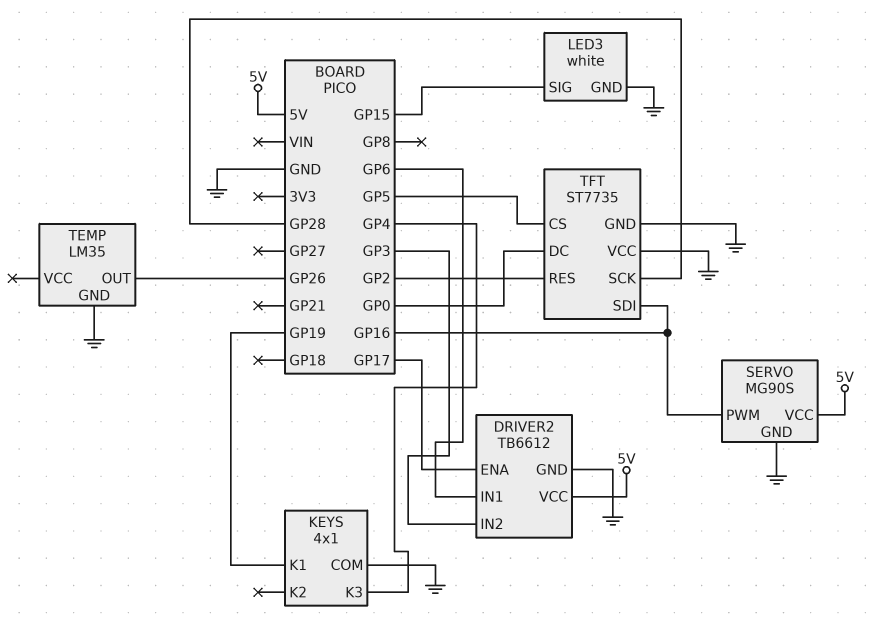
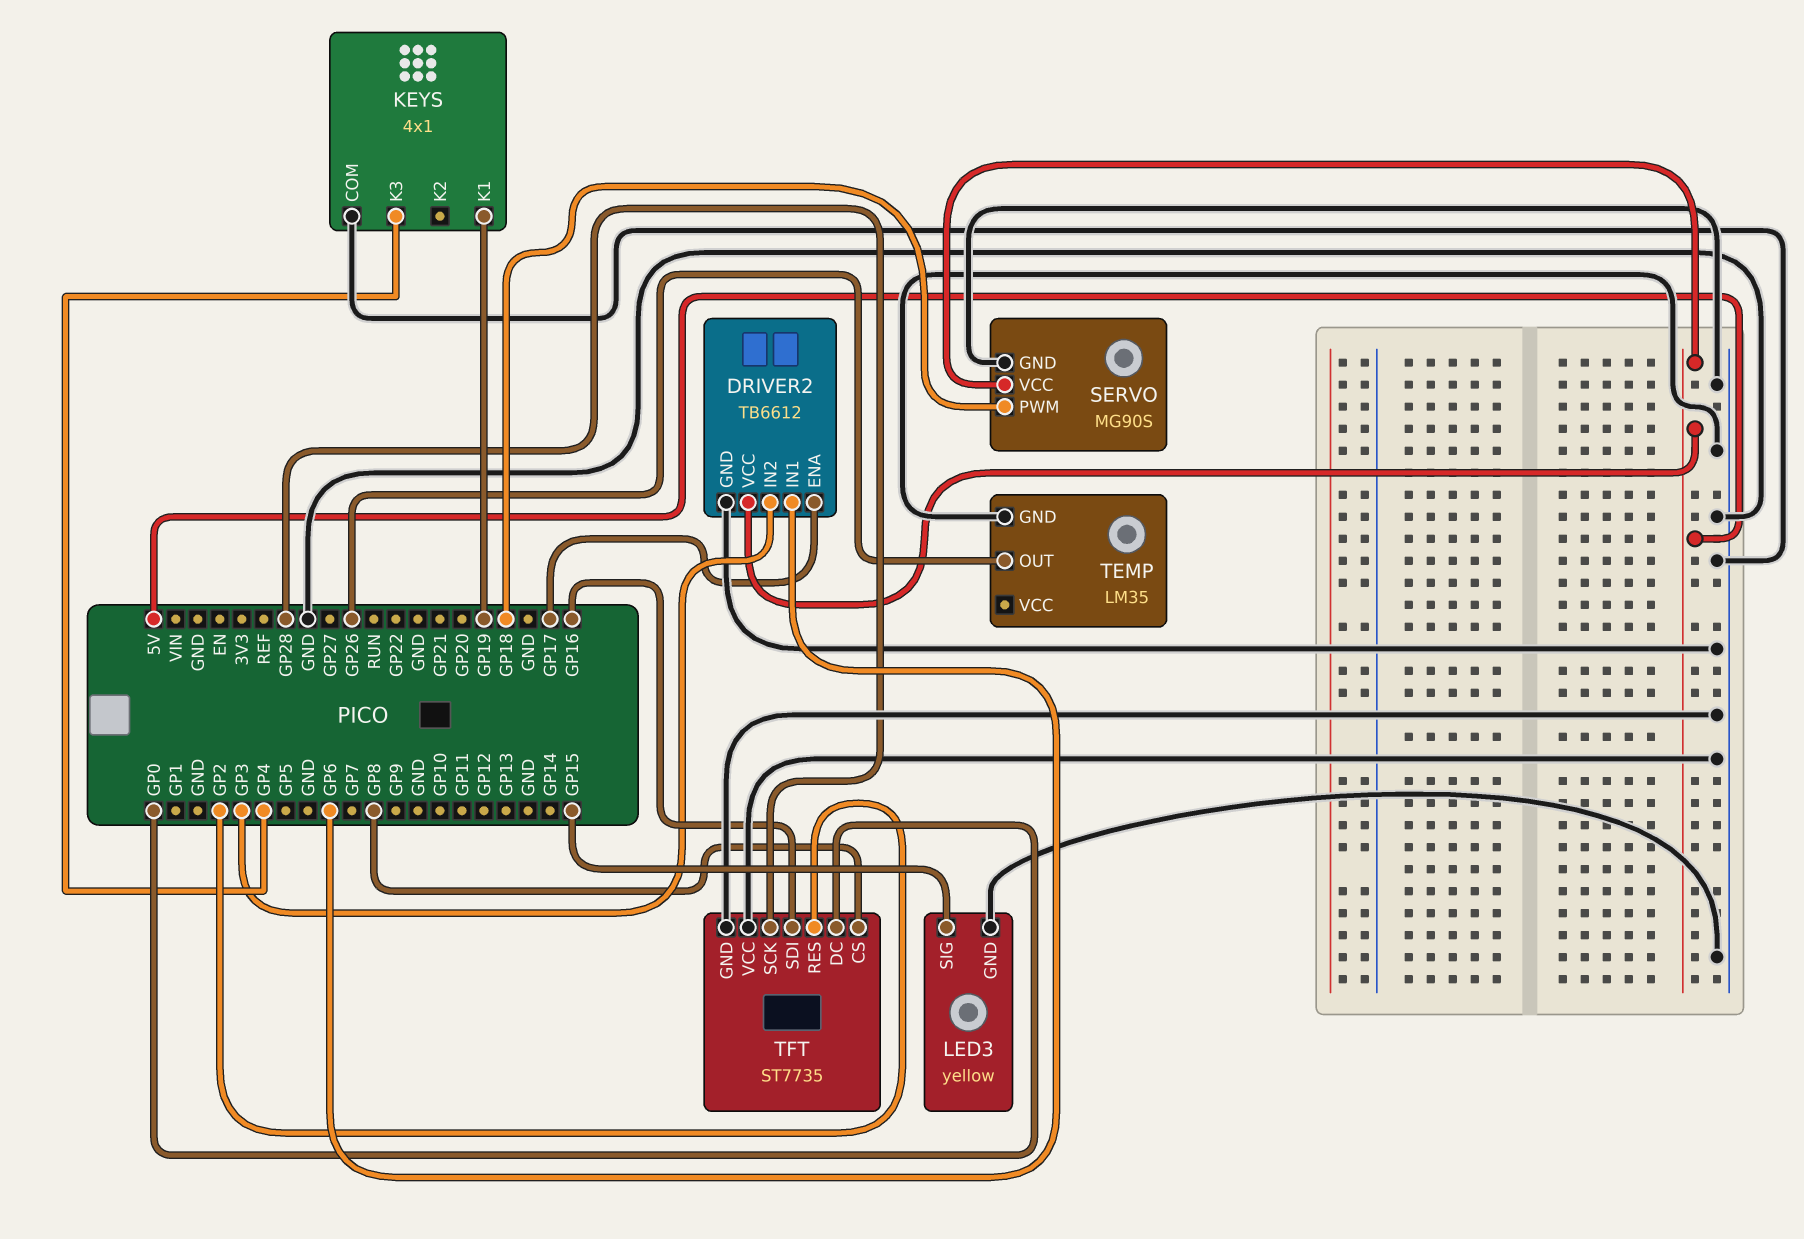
LED3: white -> yellow
SERVO pin PWM: GP16 -> GP18
TFT pin CS: GP5 -> GP8

